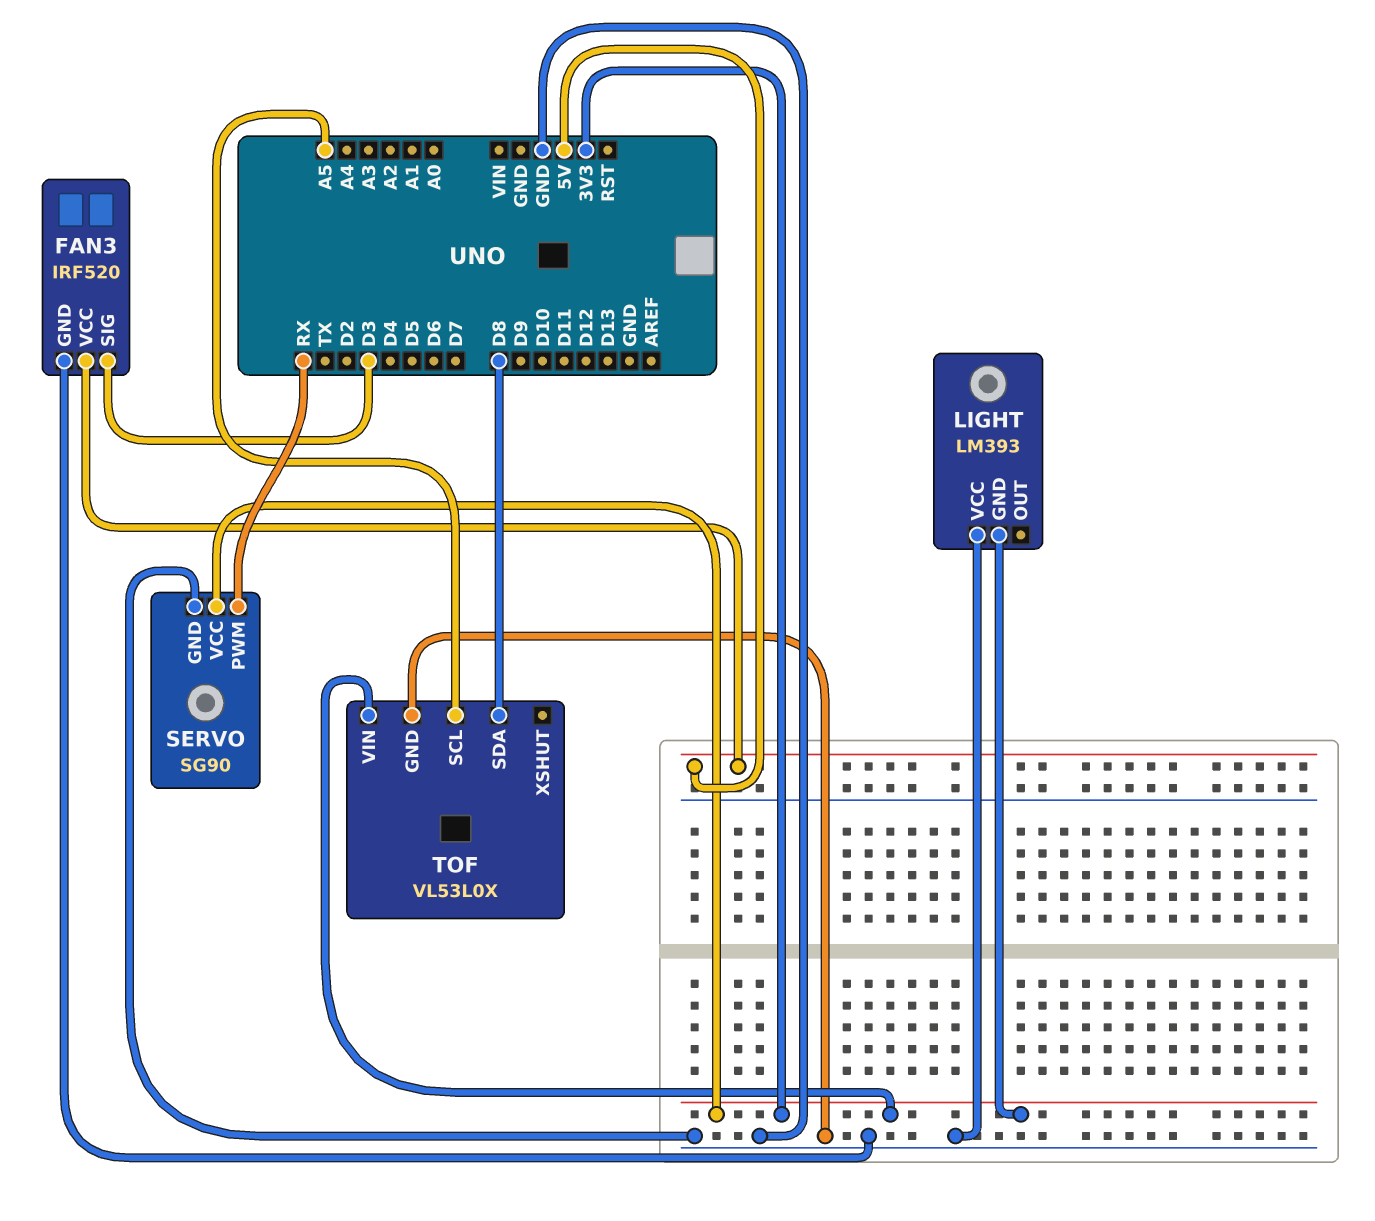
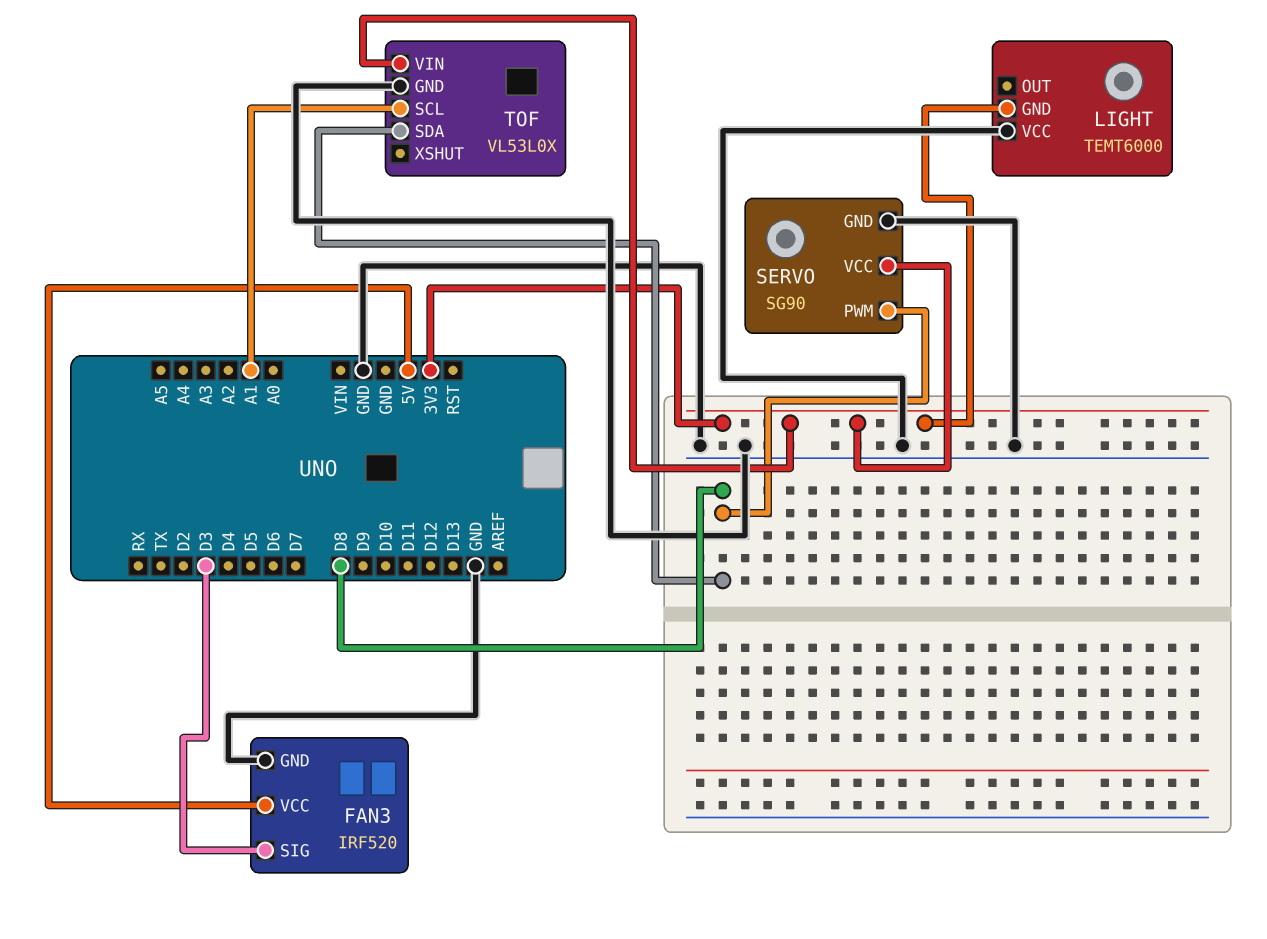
LIGHT: LM393 -> TEMT6000
SERVO pin PWM: RX -> D8
TOF pin SCL: A5 -> A1

